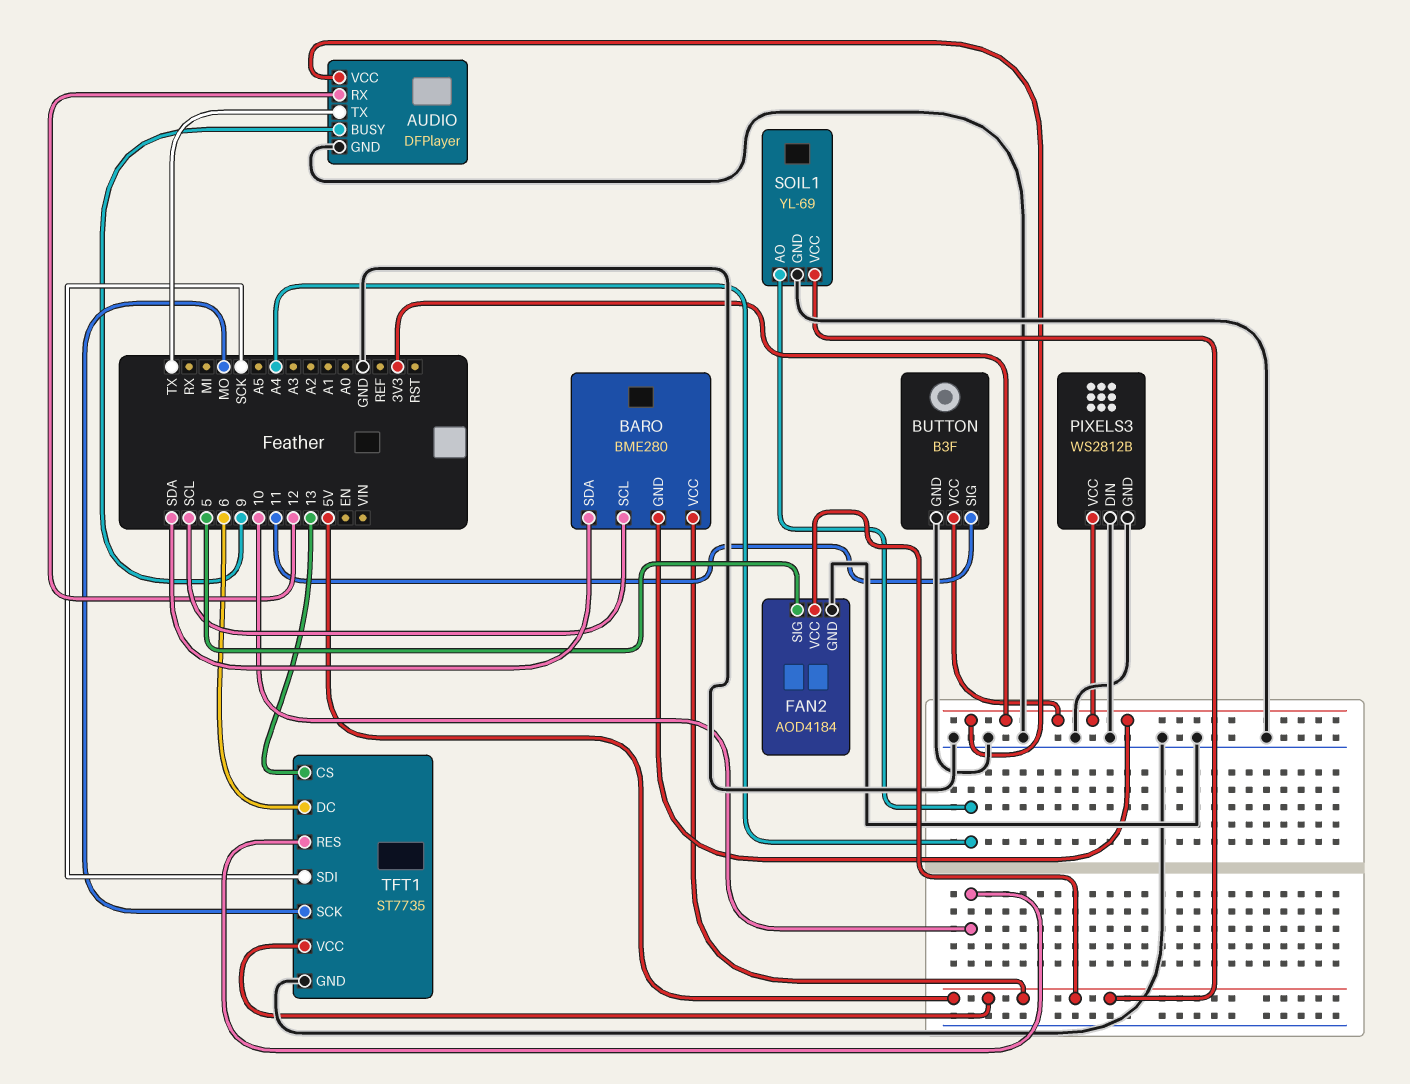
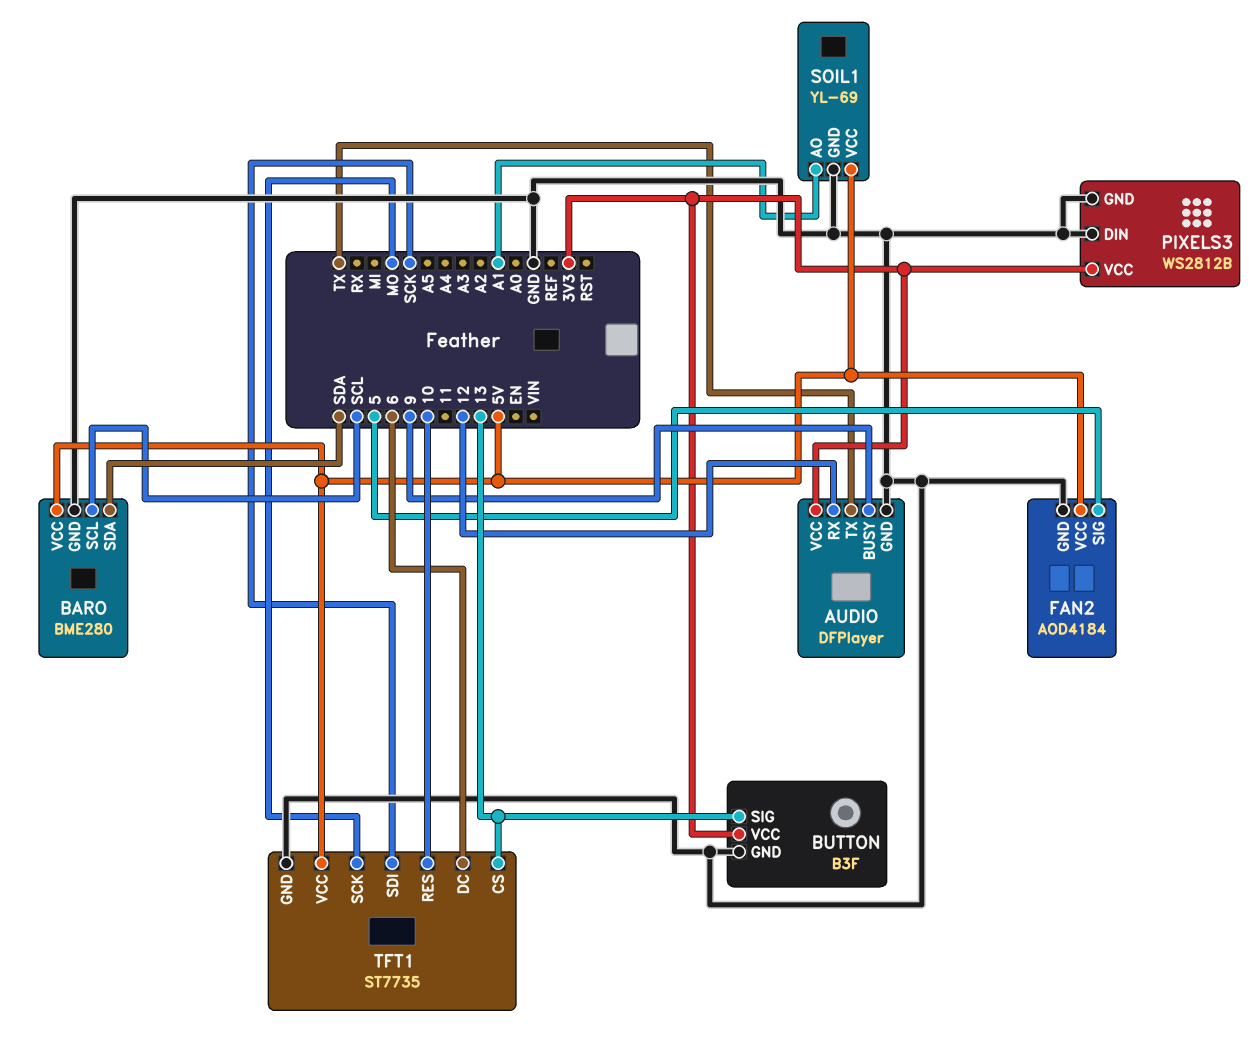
BARO pin GND: 3V3 -> GND
BUTTON pin SIG: 11 -> 13
SOIL1 pin AO: A4 -> A1

